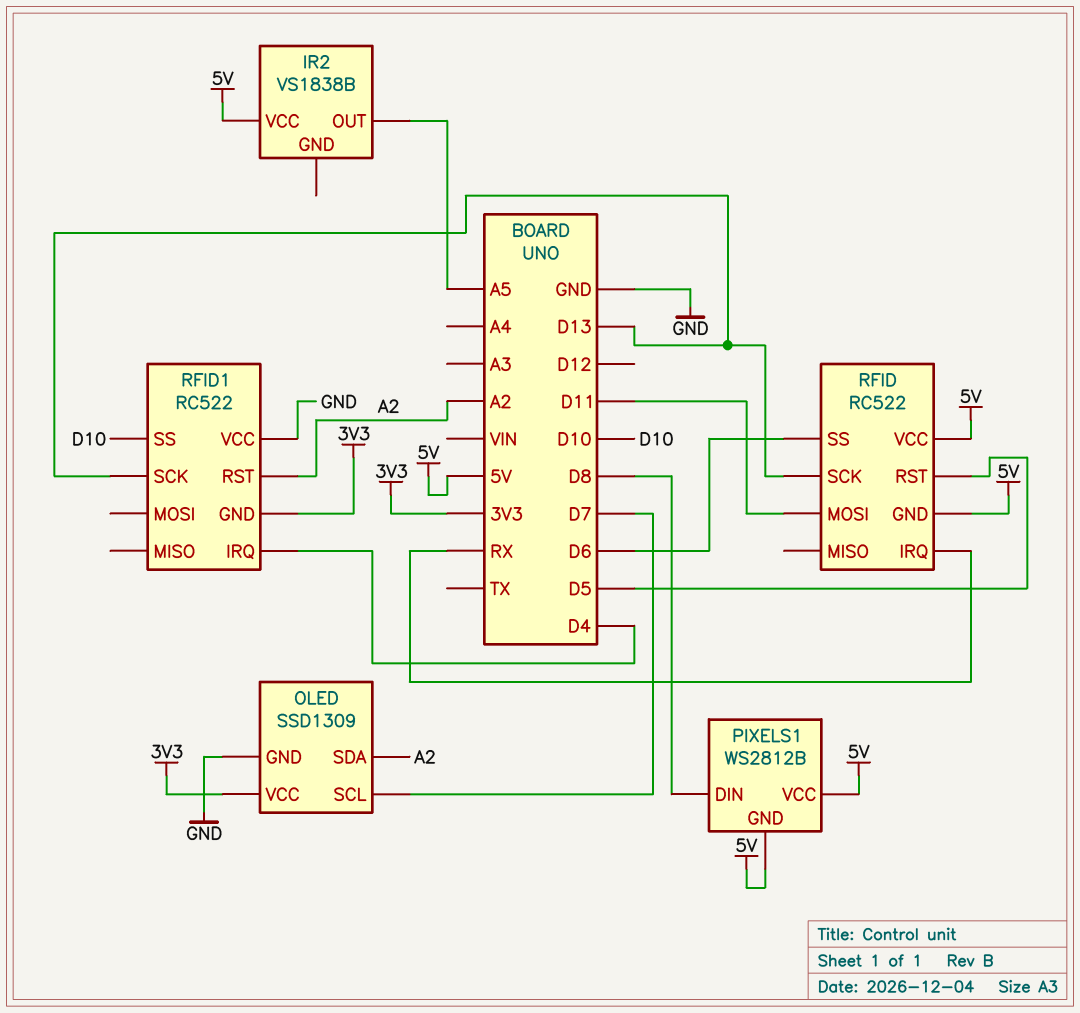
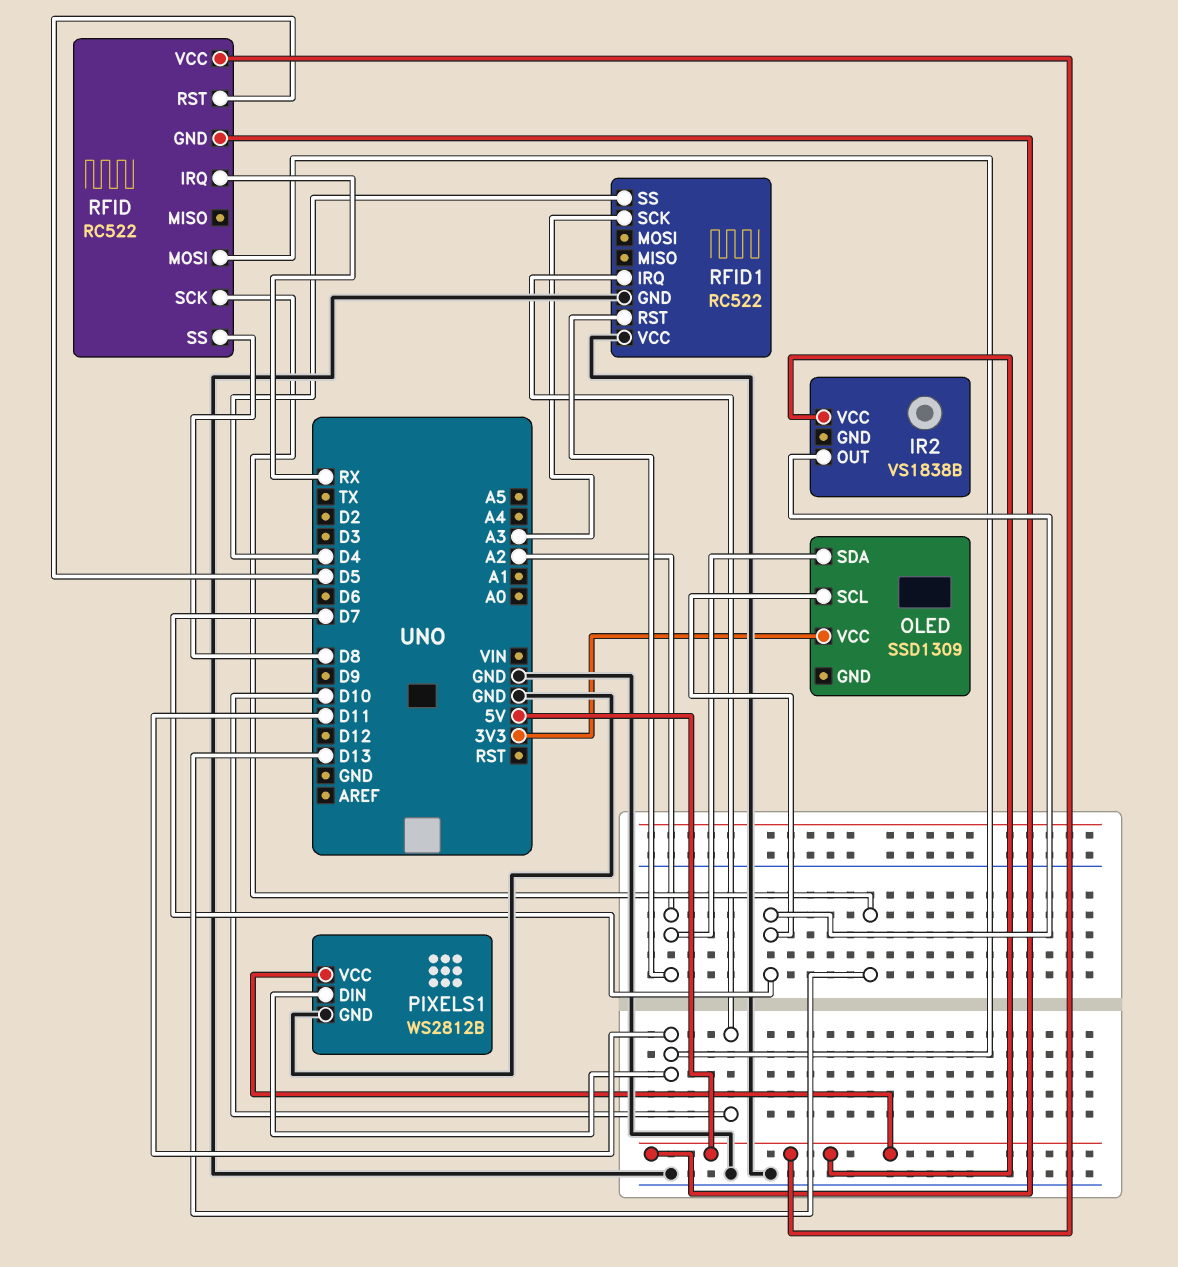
IR2 pin OUT: A5 -> D7
OLED pin GND: GND -> none
PIXELS1 pin DIN: D8 -> D11
PIXELS1 pin GND: 5V -> GND
RFID pin SS: D6 -> D8
RFID1 pin GND: 3V3 -> GND
RFID1 pin IRQ: D4 -> D10
RFID1 pin SCK: D13 -> A3
RFID1 pin SS: D10 -> D4

